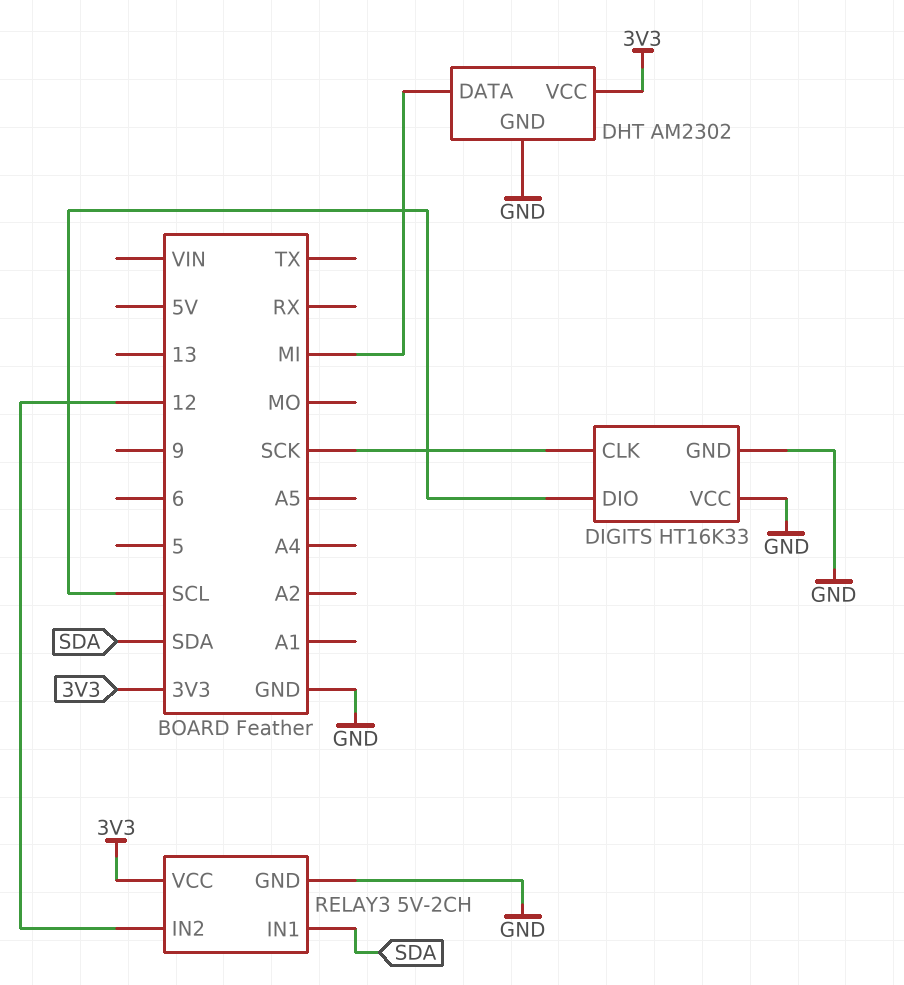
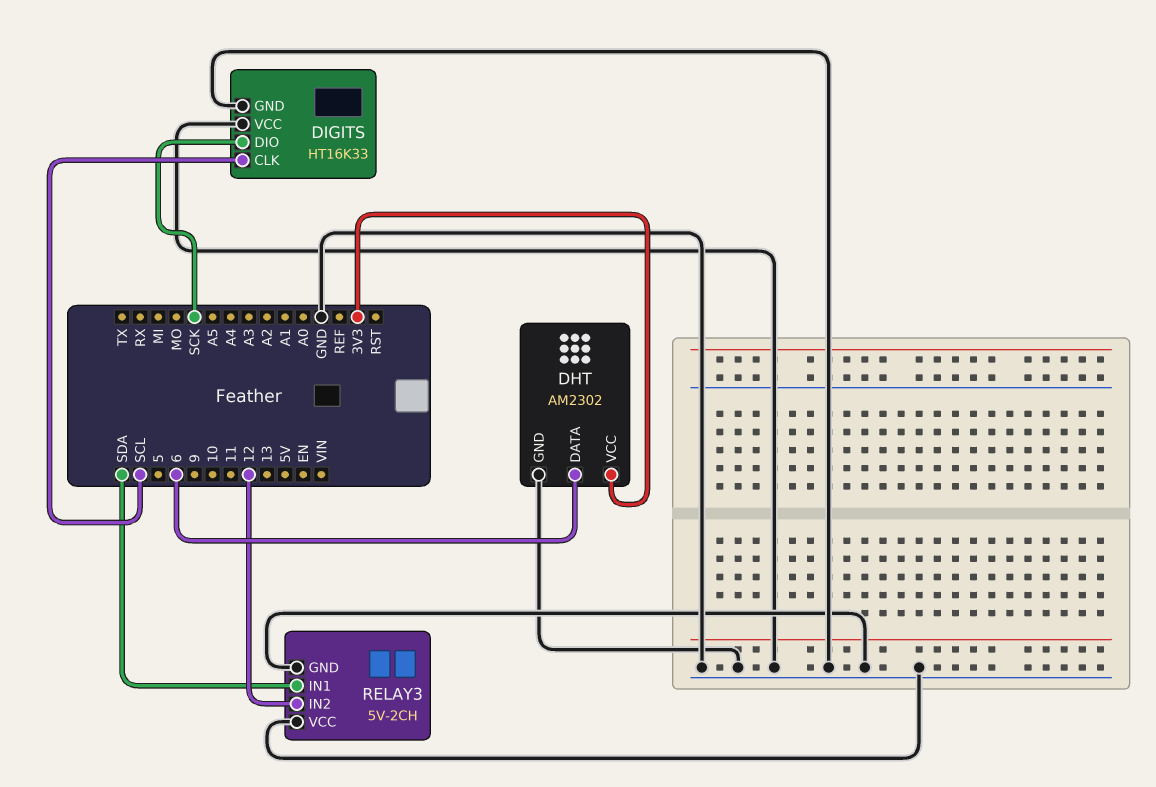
DHT pin DATA: MI -> 6
DIGITS pin CLK: SCK -> SCL
DIGITS pin DIO: SCL -> SCK
RELAY3 pin VCC: 3V3 -> GND

